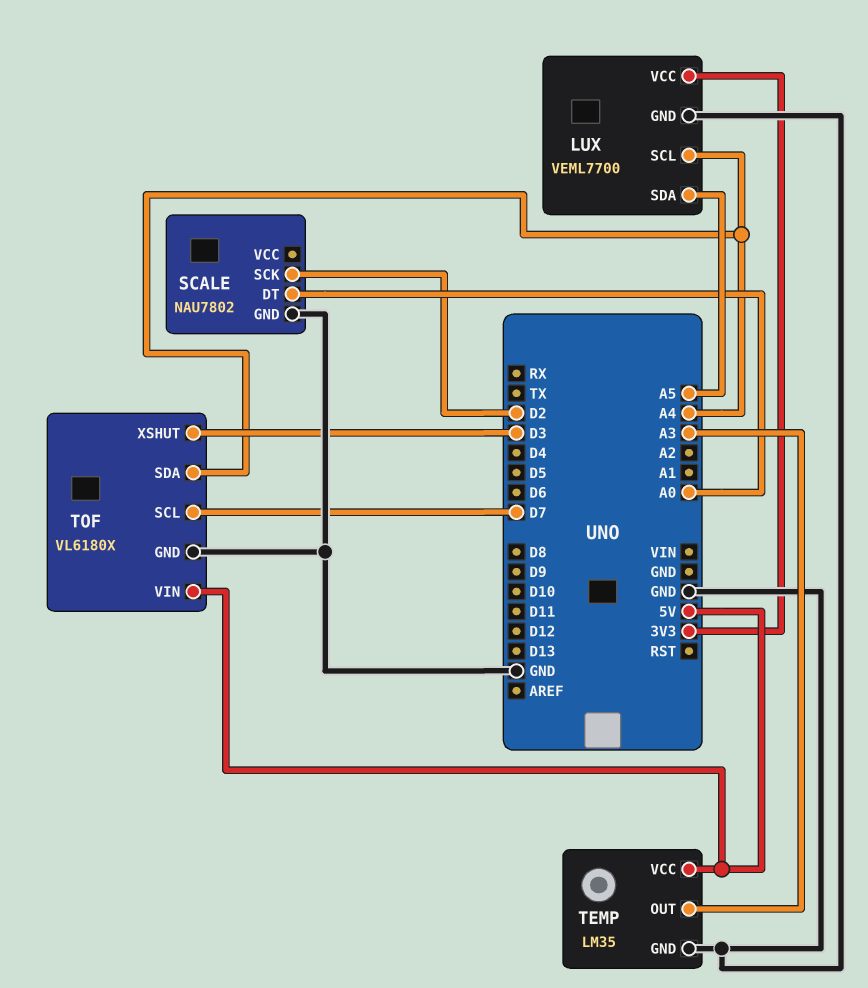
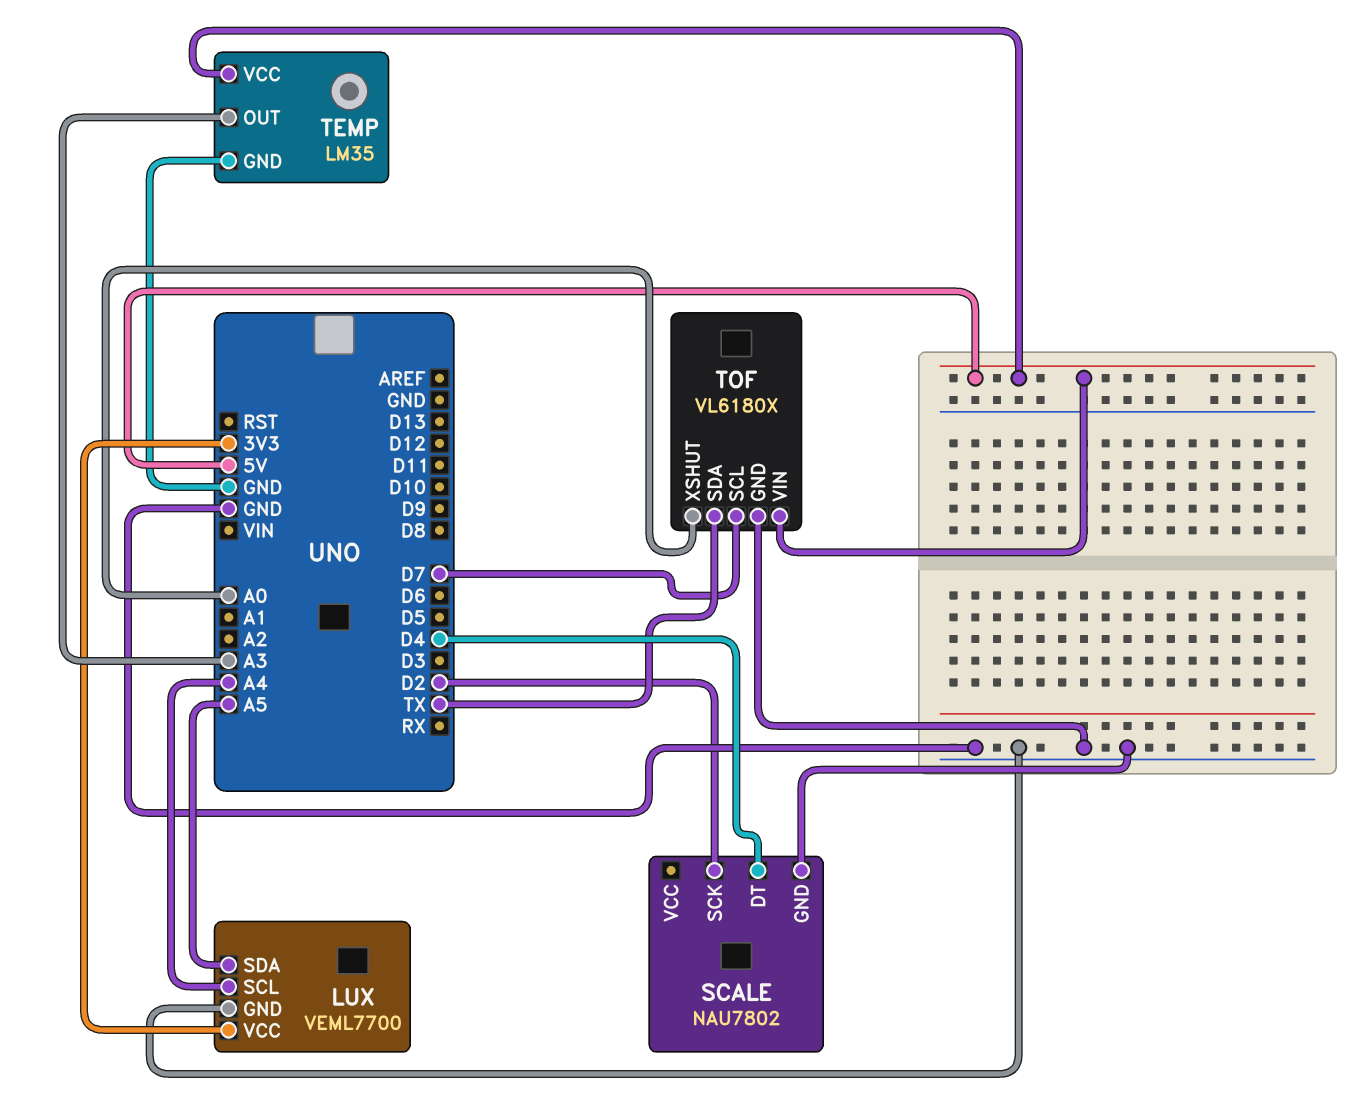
SCALE pin DT: A0 -> D4
TOF pin SDA: A4 -> TX
TOF pin XSHUT: D3 -> A0

